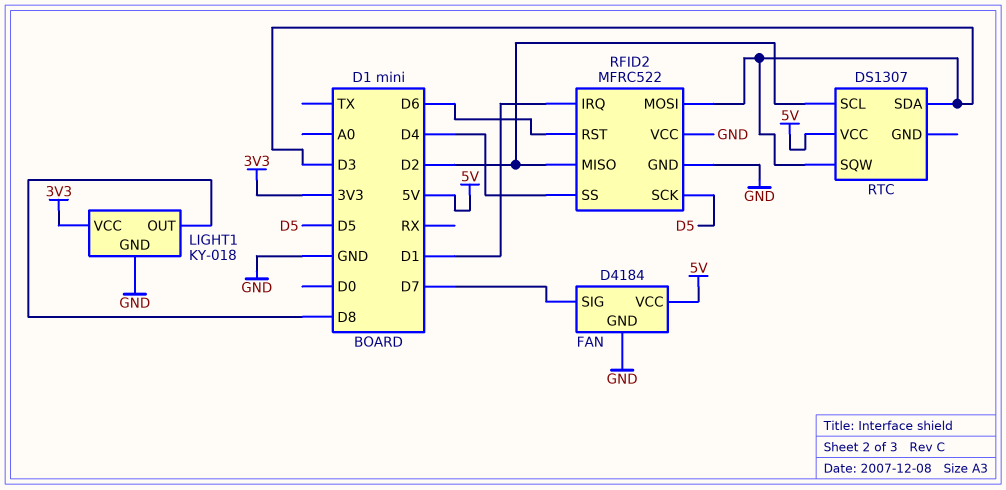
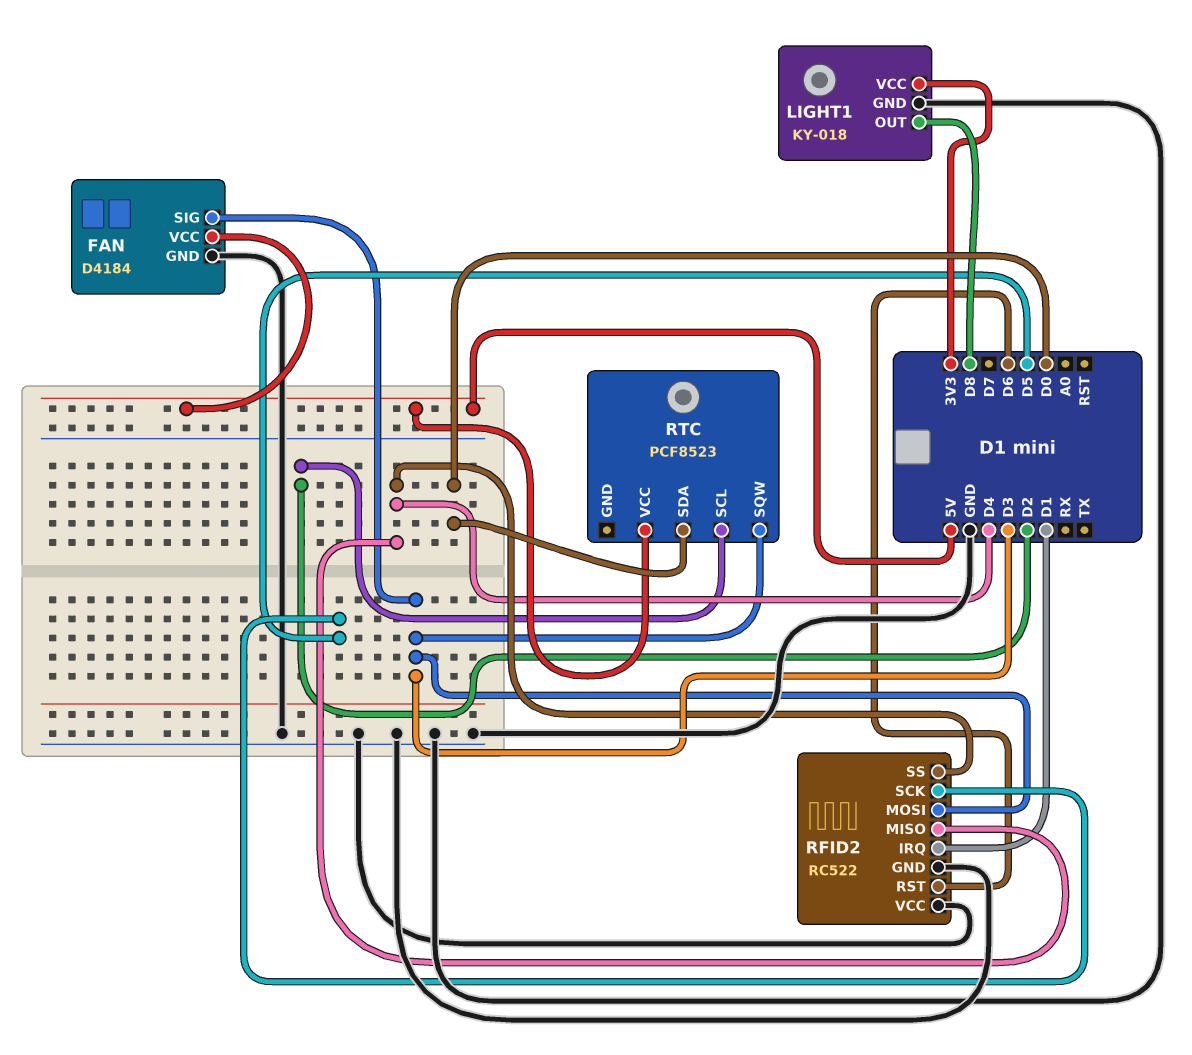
FAN pin SIG: D7 -> D3
RFID2: MFRC522 -> RC522
RFID2 pin MISO: D2 -> D4
RTC: DS1307 -> PCF8523
RTC pin SDA: D3 -> D0

